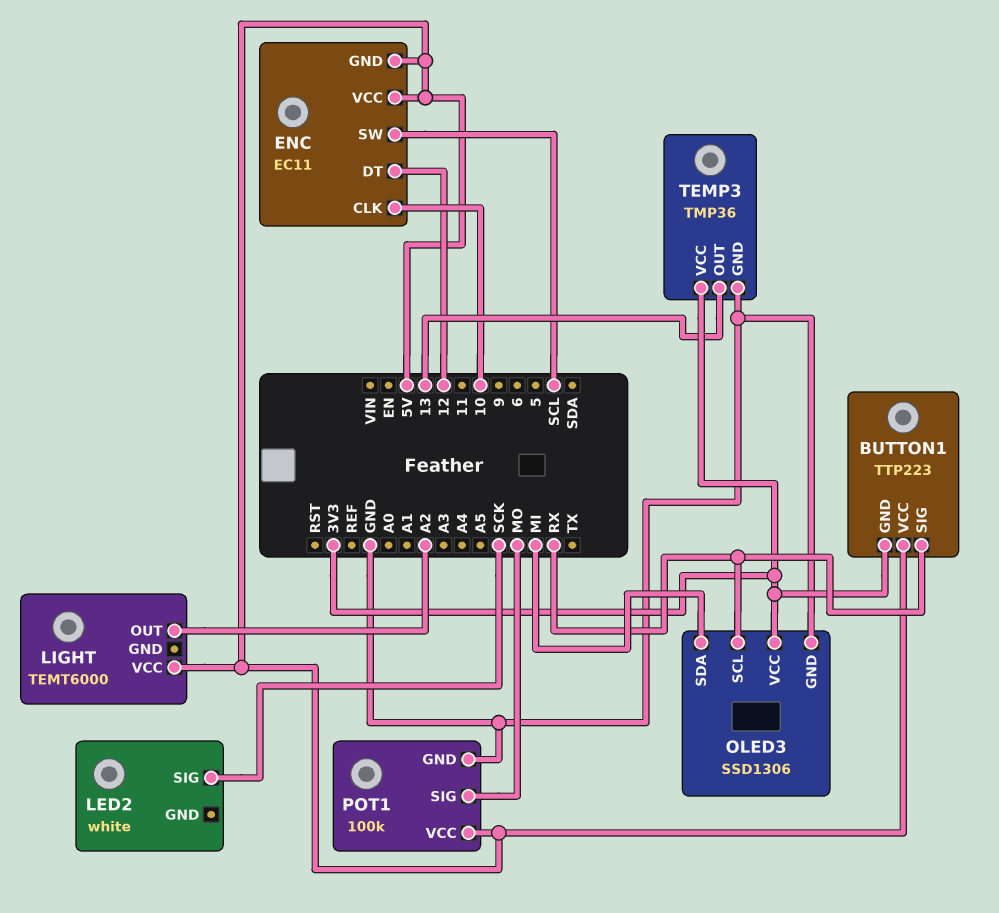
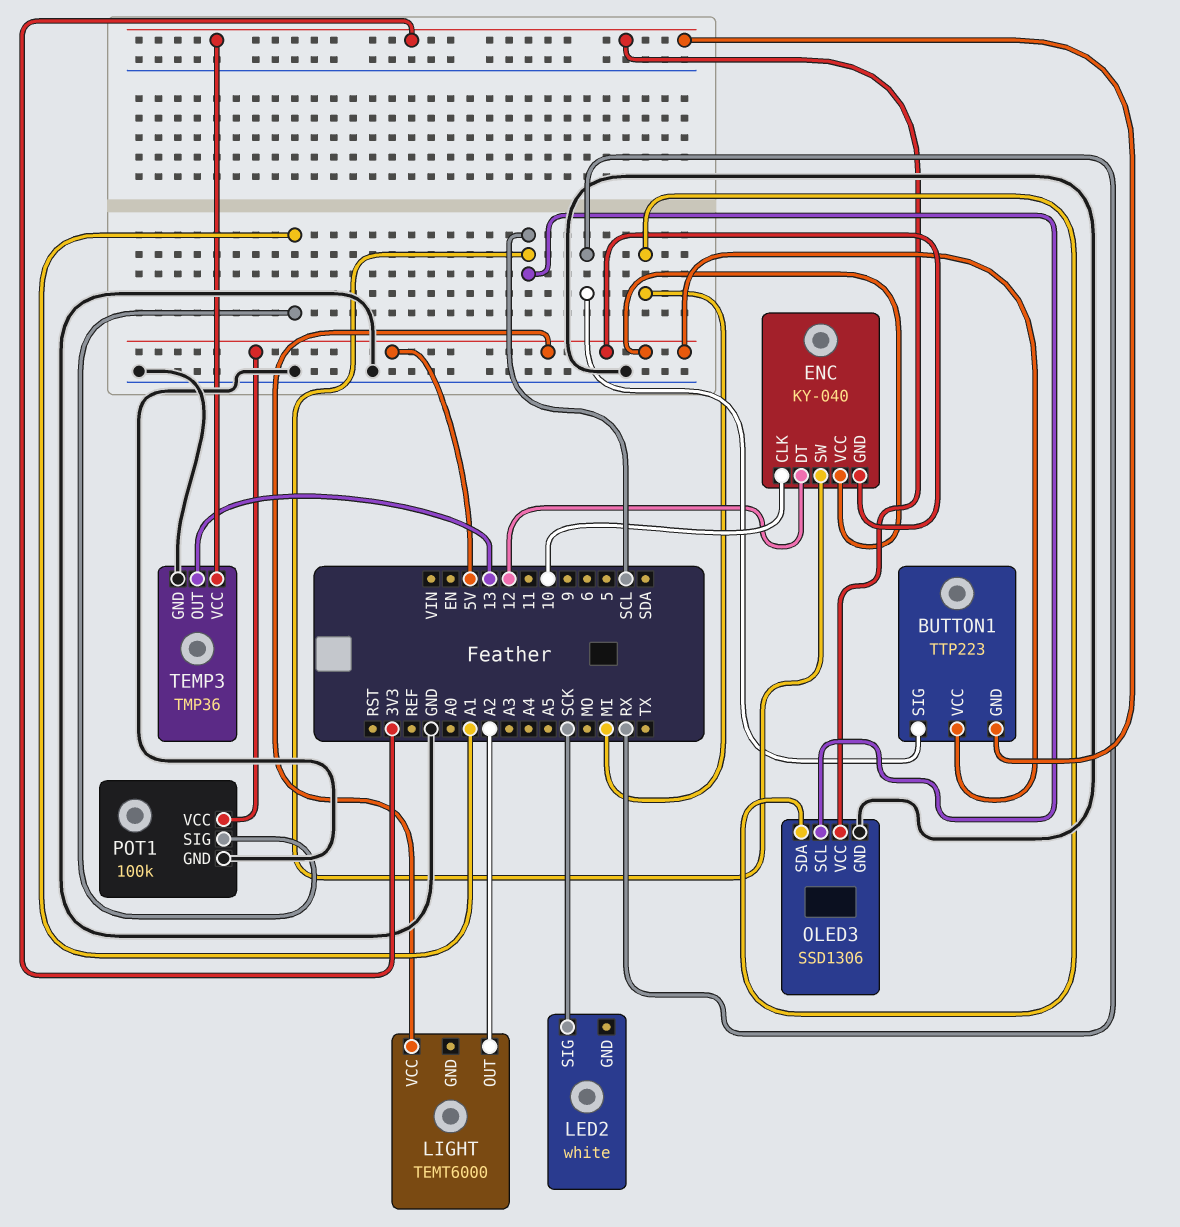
ENC: EC11 -> KY-040
OLED3 pin SCL: RX -> SCL
POT1 pin SIG: MO -> A1

